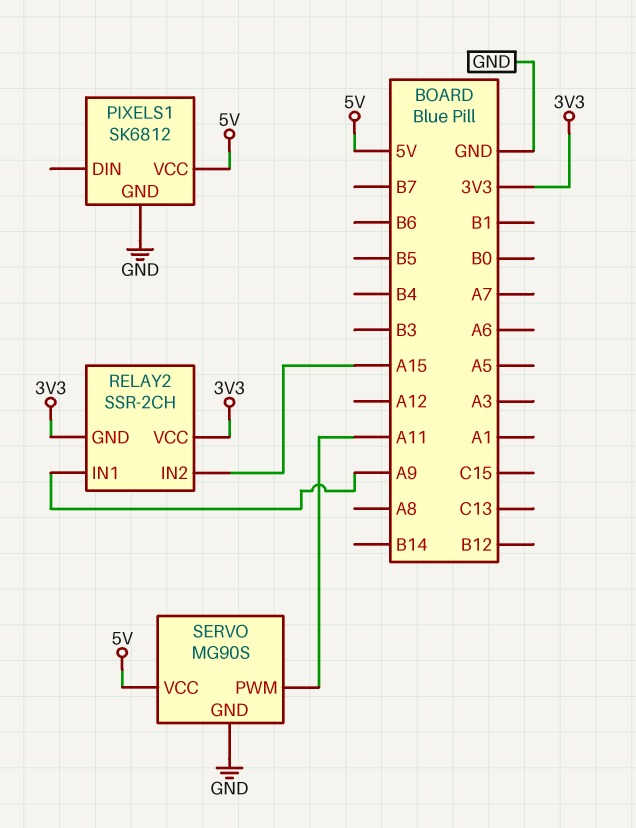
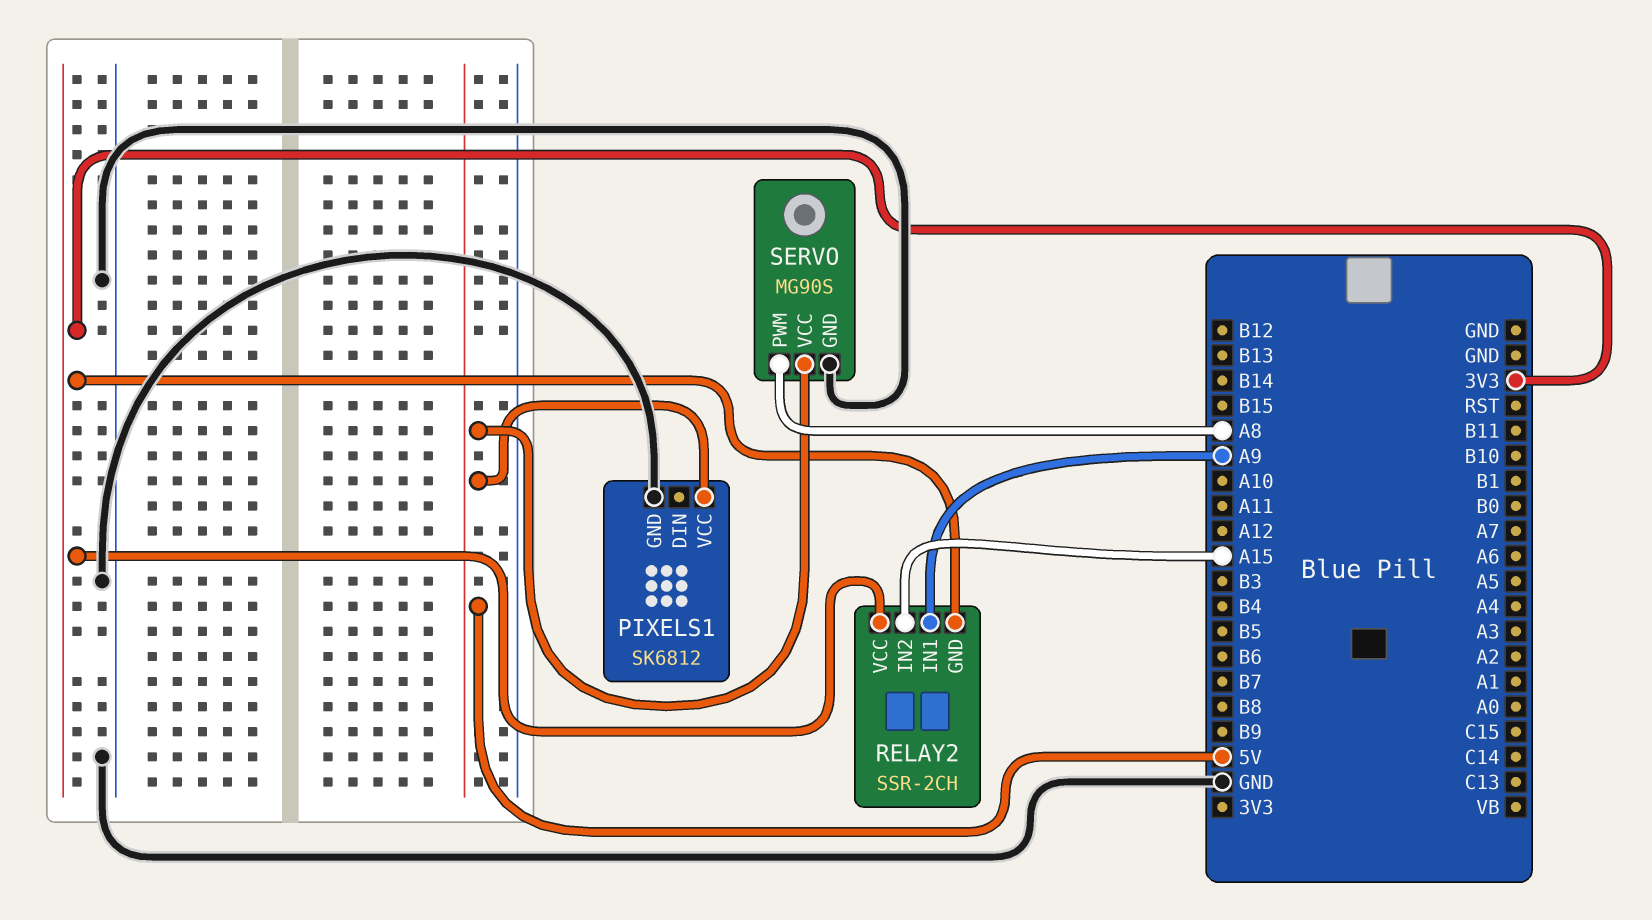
SERVO pin PWM: A11 -> A8

